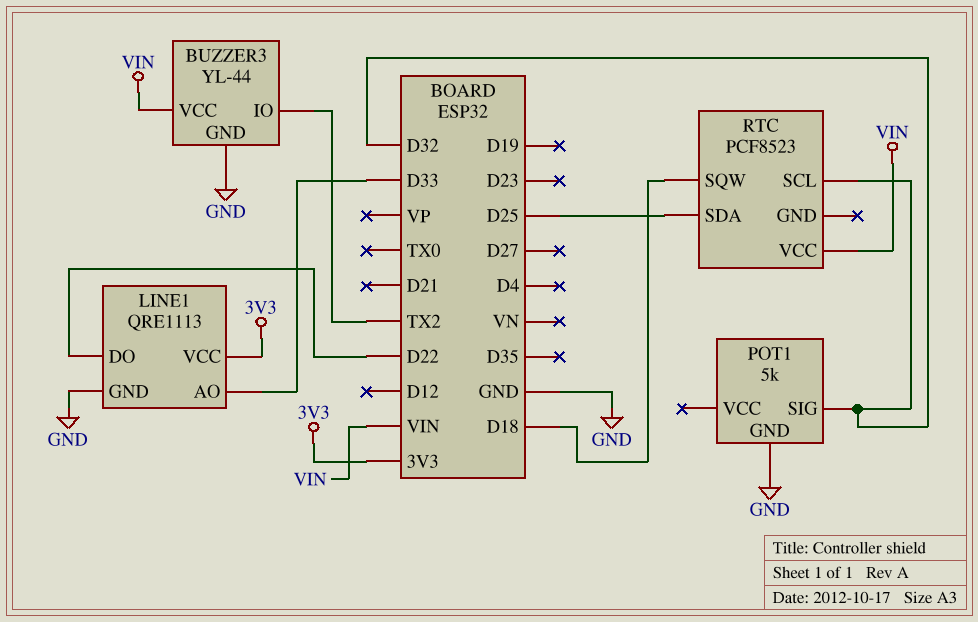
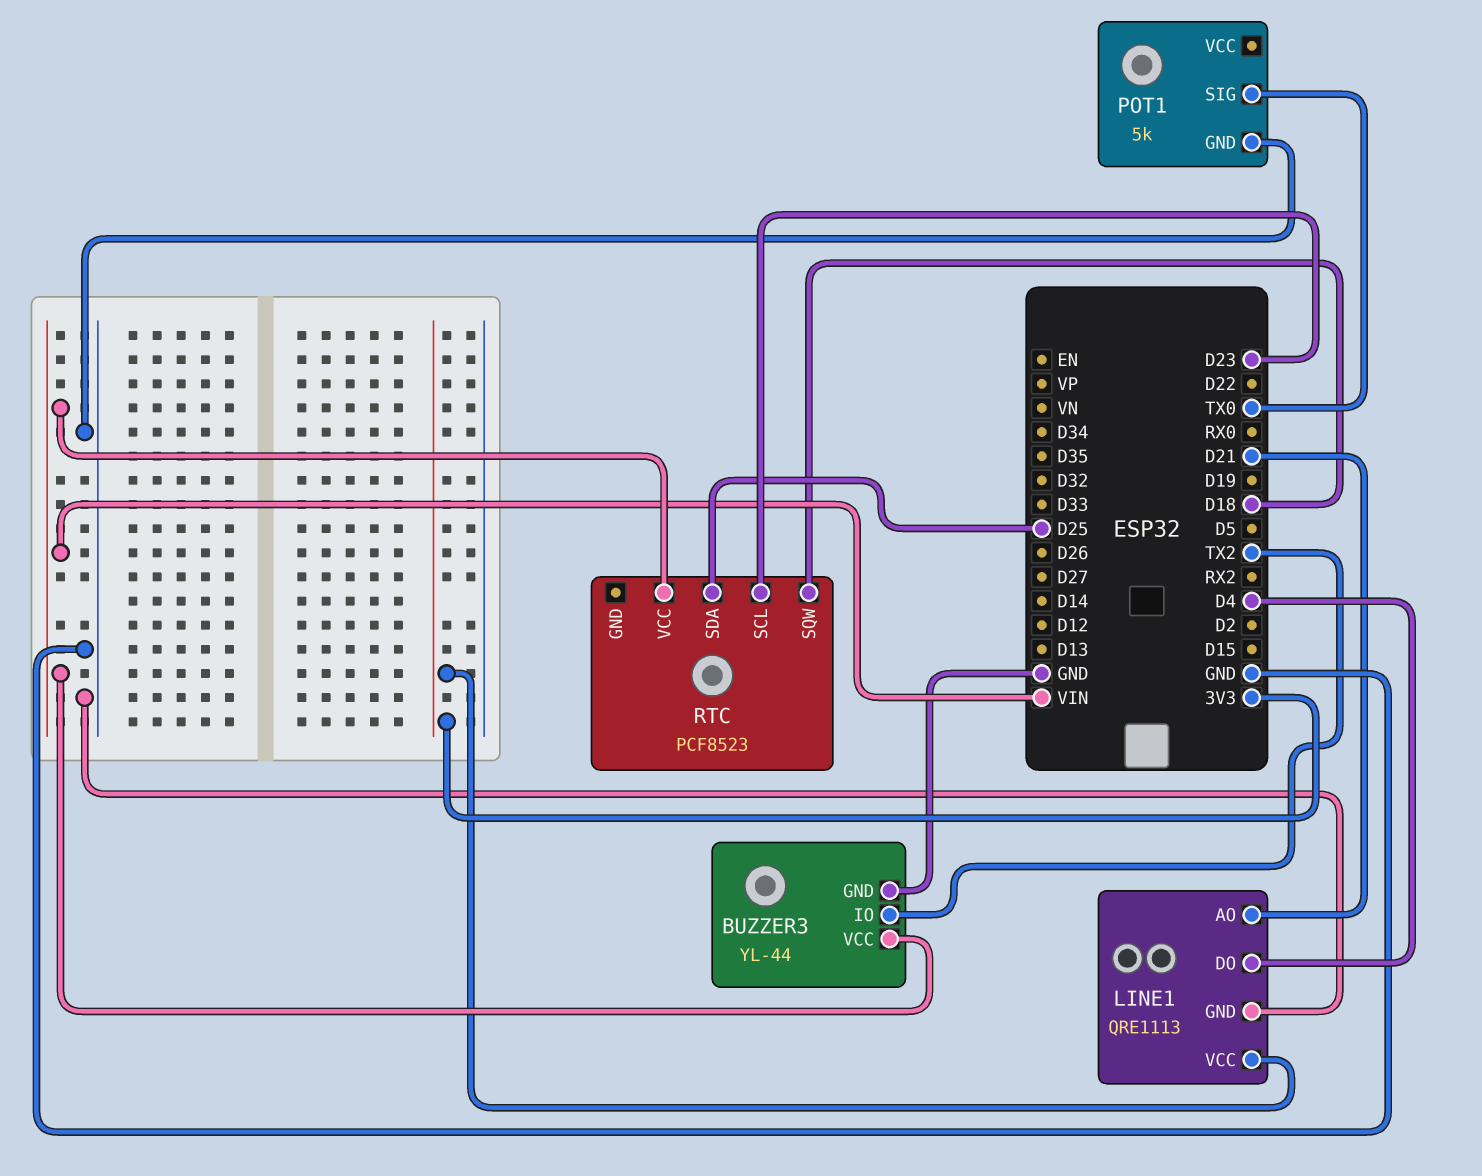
LINE1 pin AO: D33 -> D21
LINE1 pin DO: D22 -> D4
POT1 pin SIG: D32 -> TX0
RTC pin SCL: D32 -> D23

